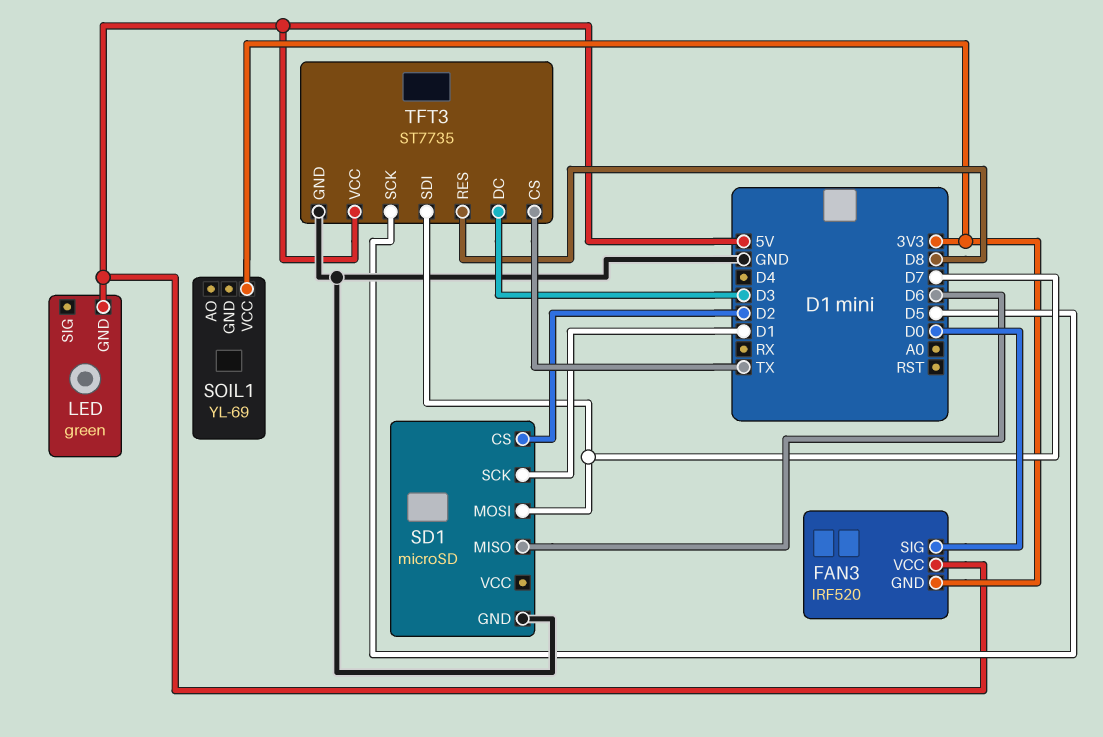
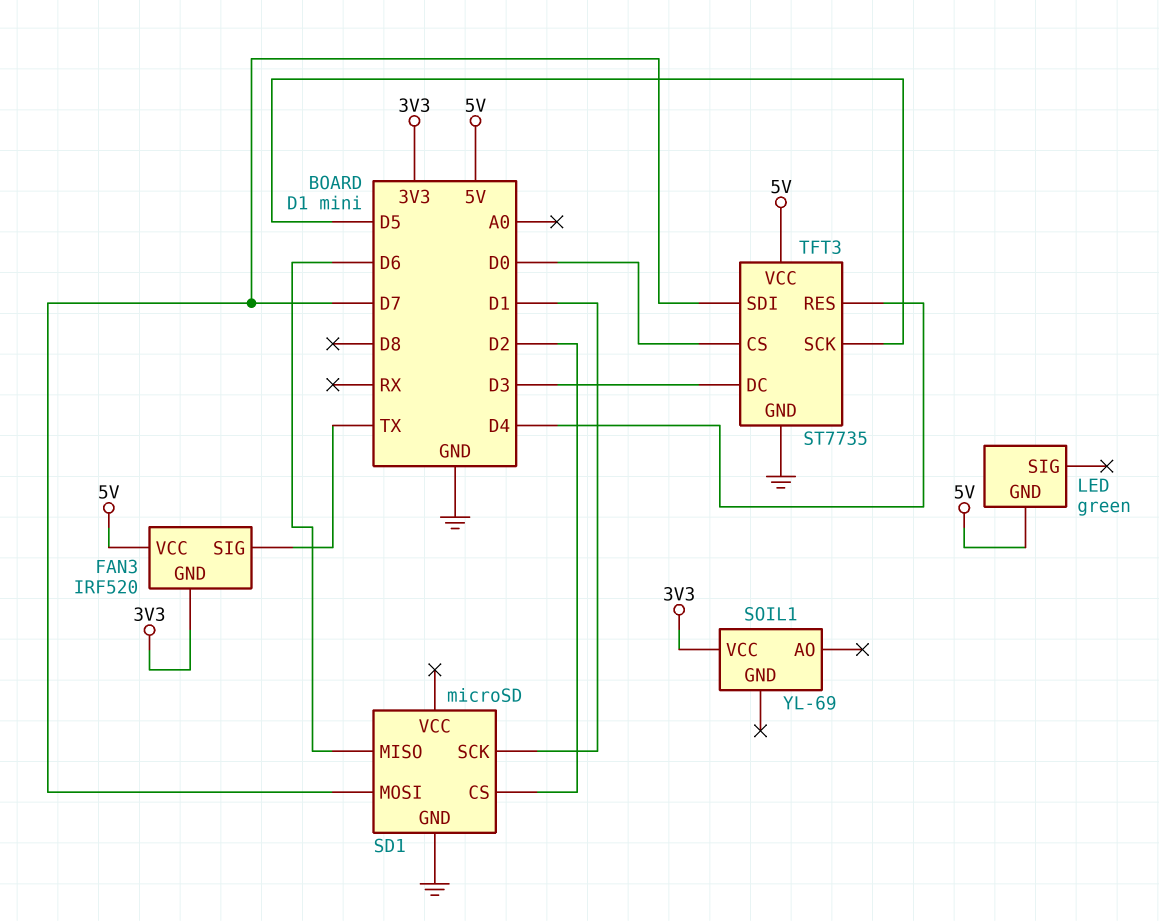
FAN3 pin SIG: D0 -> TX
TFT3 pin CS: TX -> D0
TFT3 pin RES: D8 -> D4

